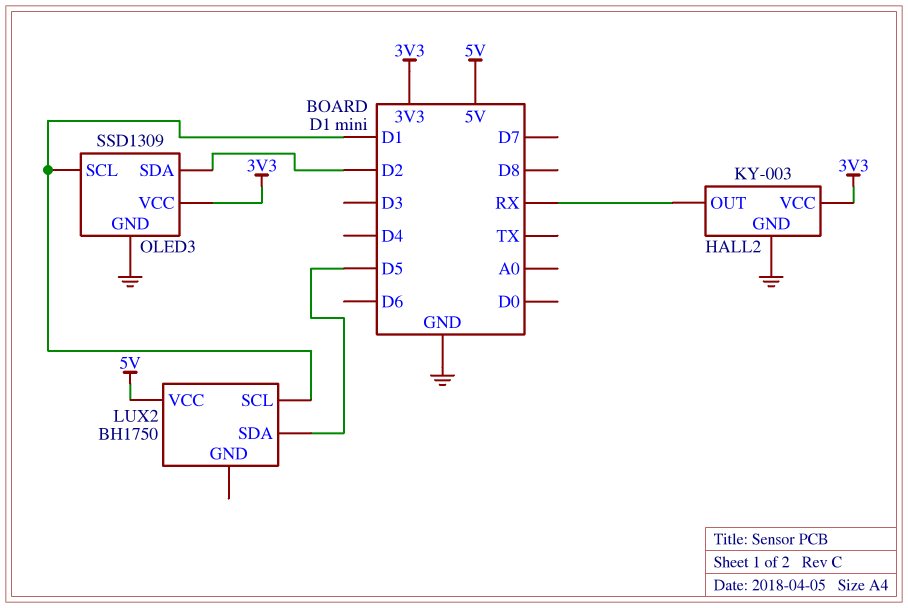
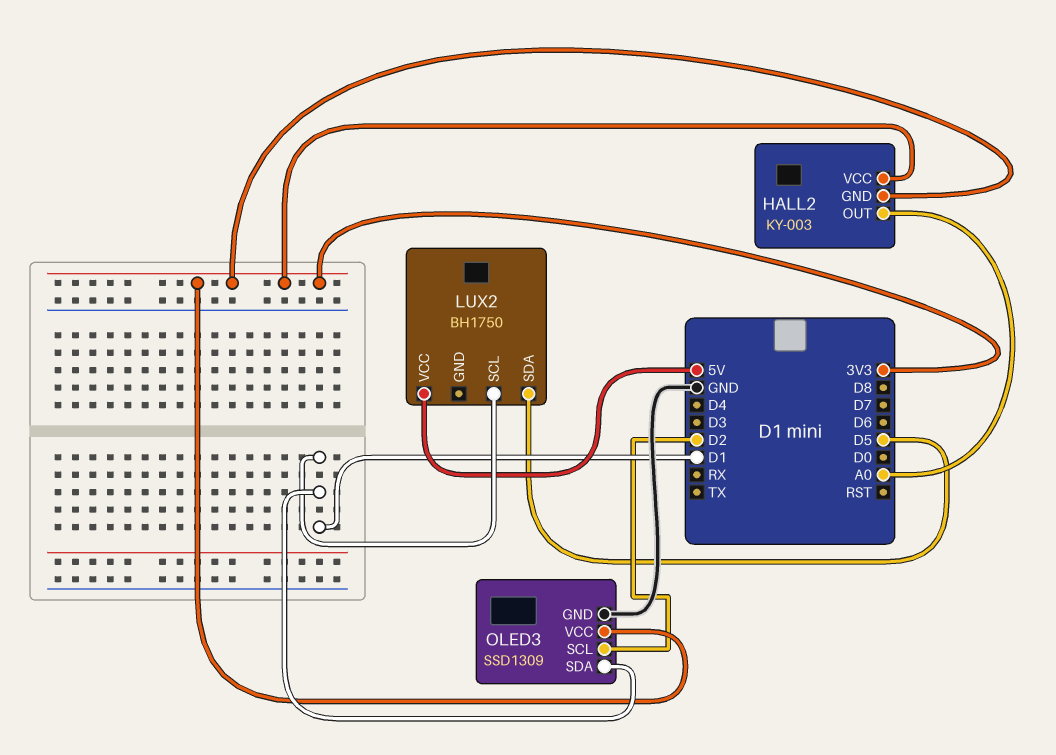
HALL2 pin GND: GND -> 3V3
HALL2 pin OUT: RX -> A0
OLED3 pin SCL: D1 -> D2
OLED3 pin SDA: D2 -> D1

